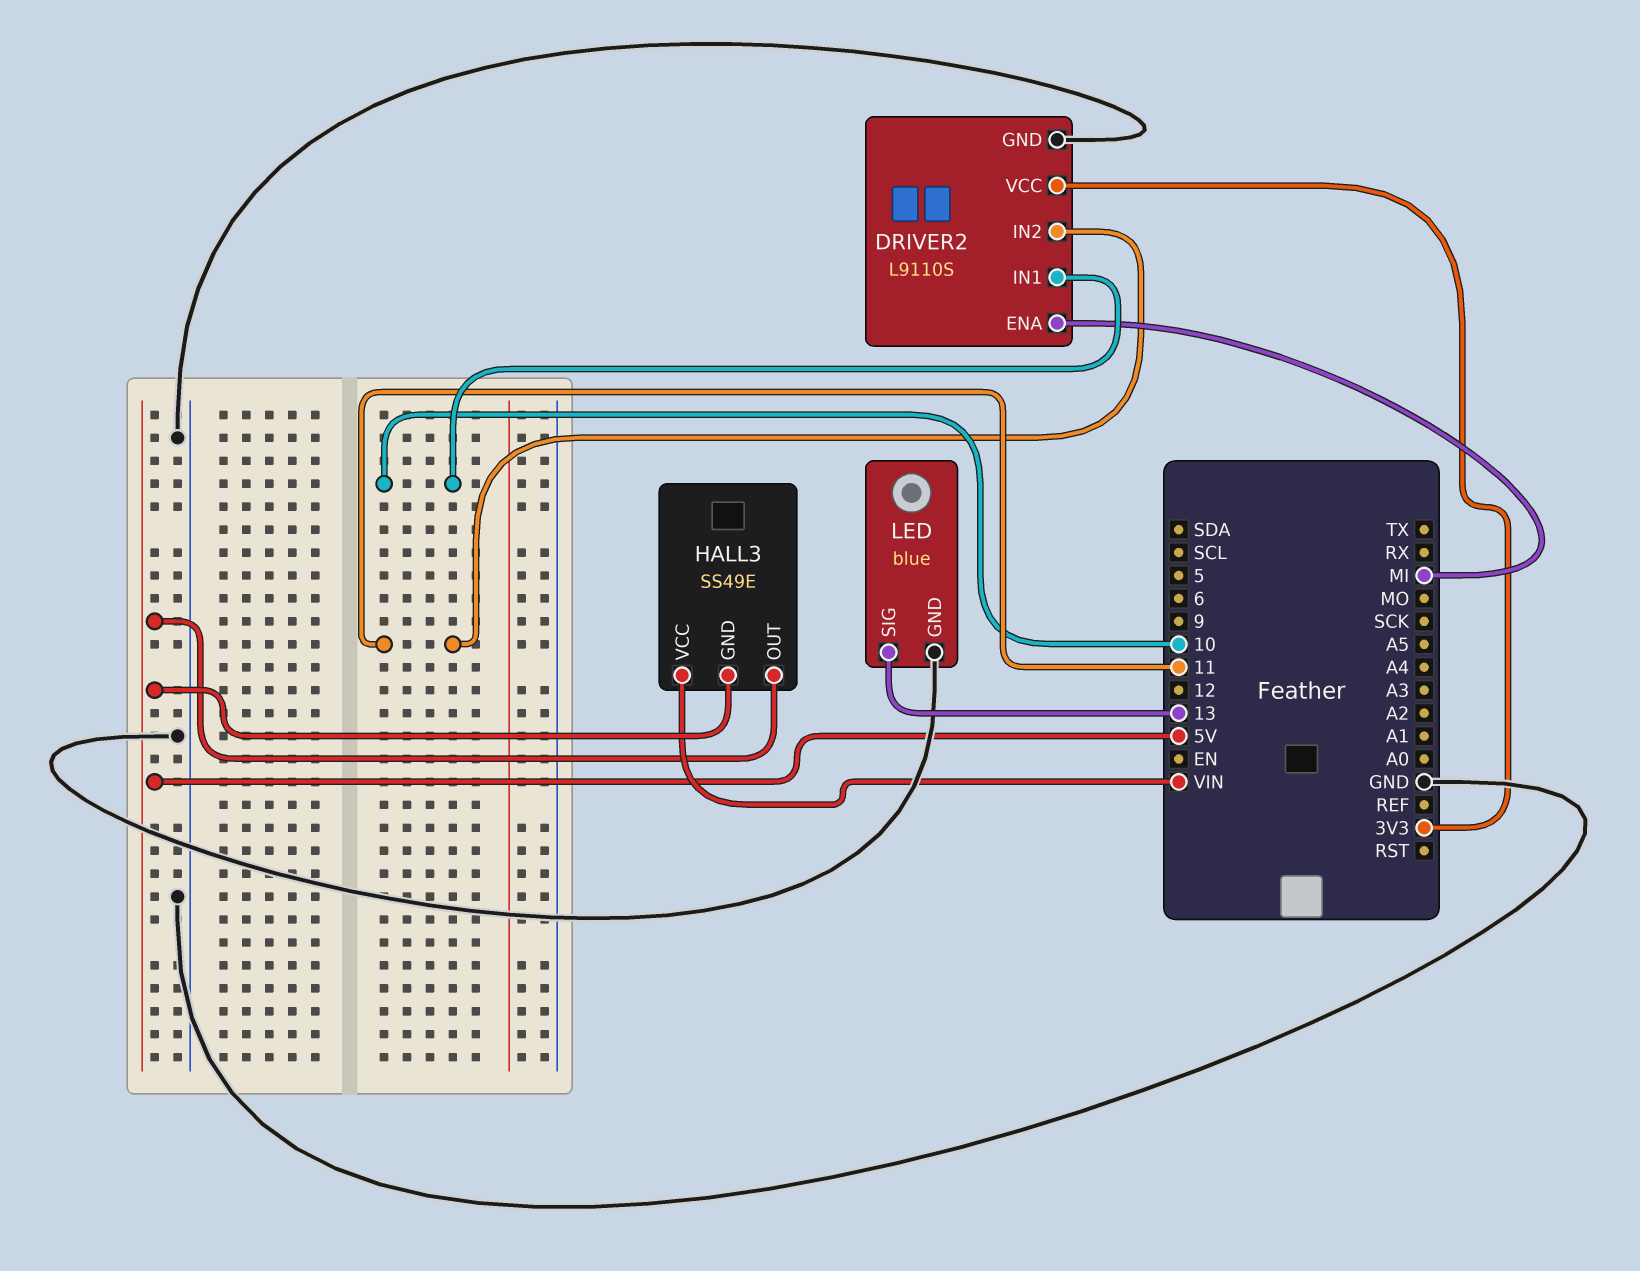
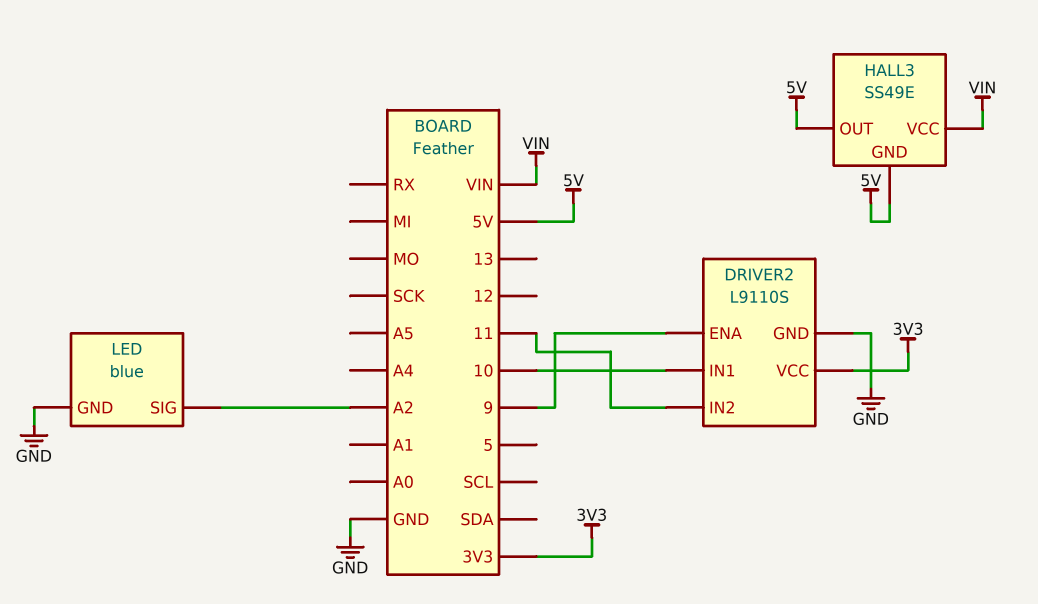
DRIVER2 pin ENA: MI -> 9
LED pin SIG: 13 -> A2

